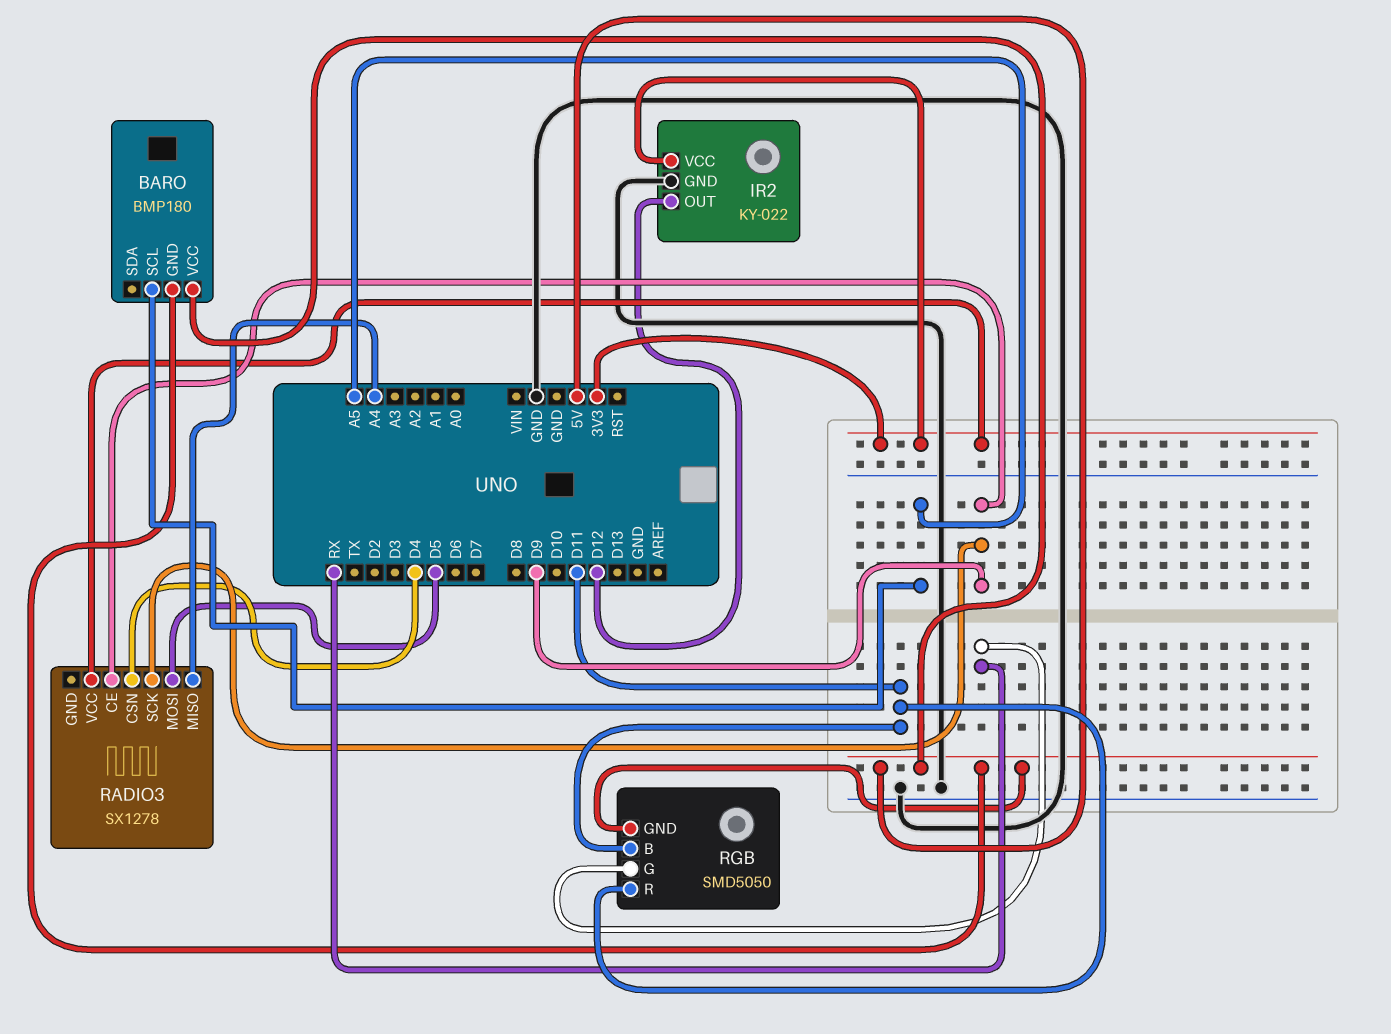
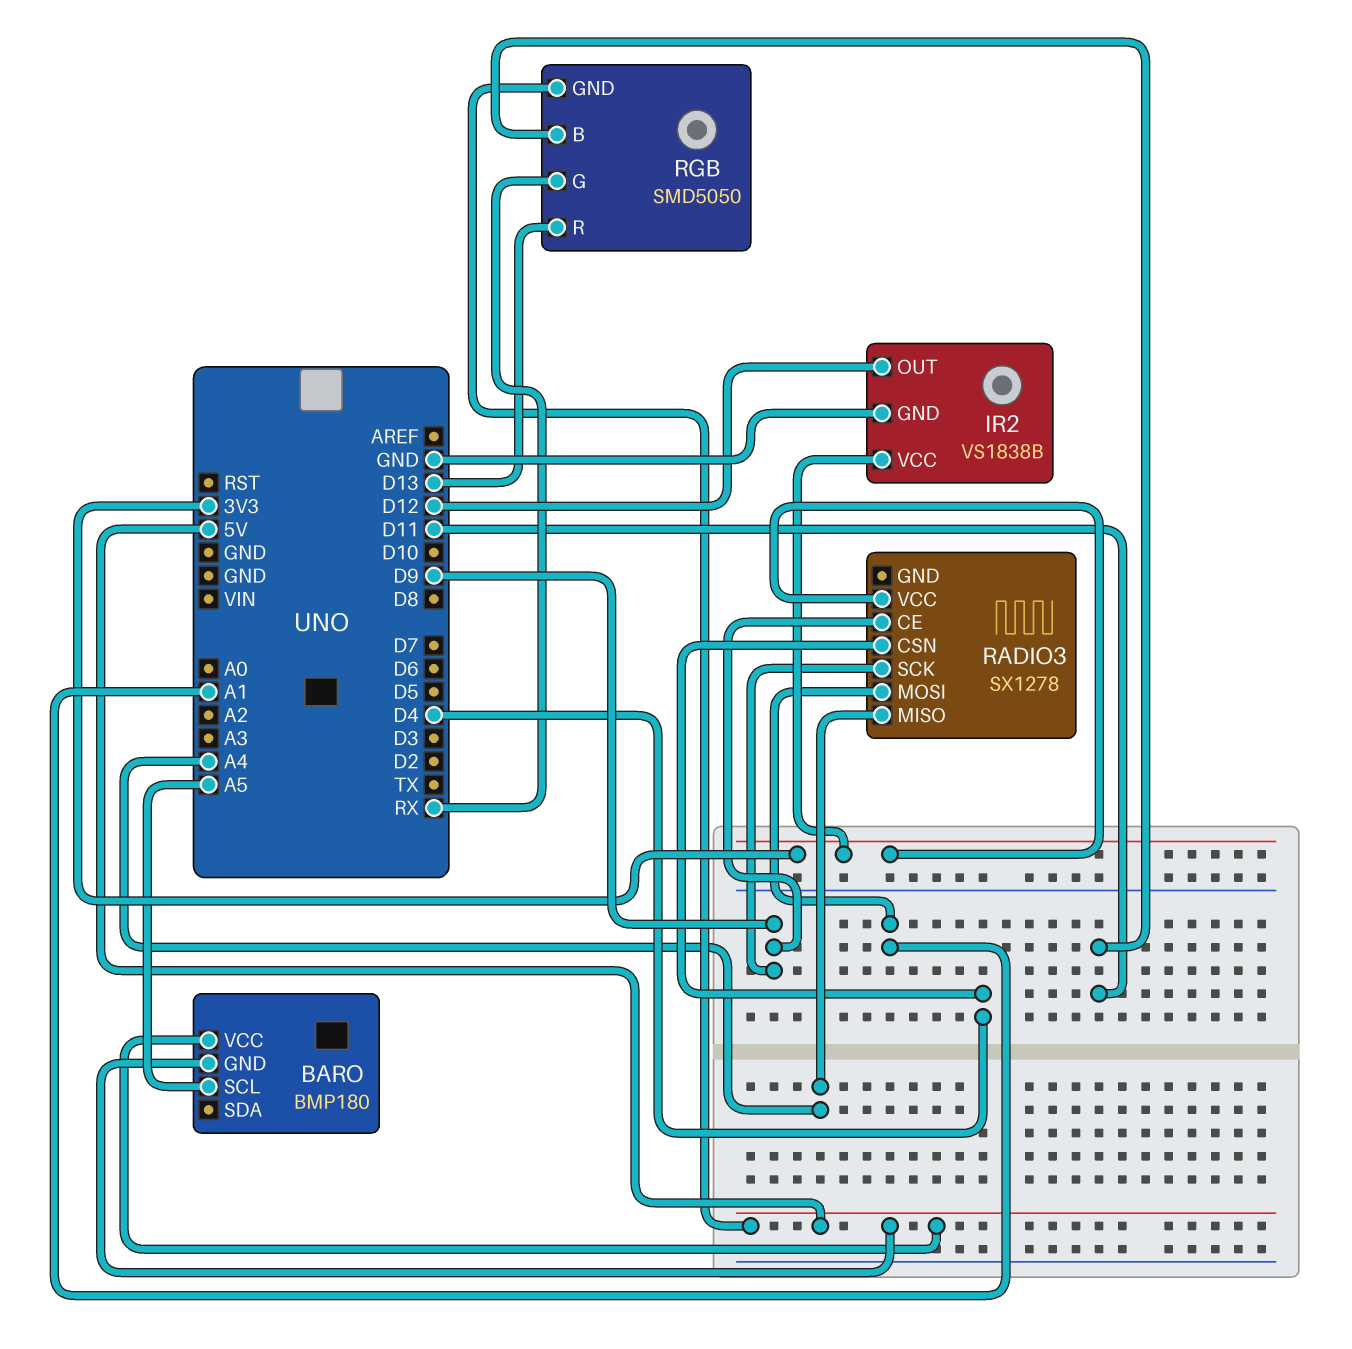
IR2: KY-022 -> VS1838B
RADIO3 pin MOSI: D5 -> A1
RGB pin R: D11 -> D13

